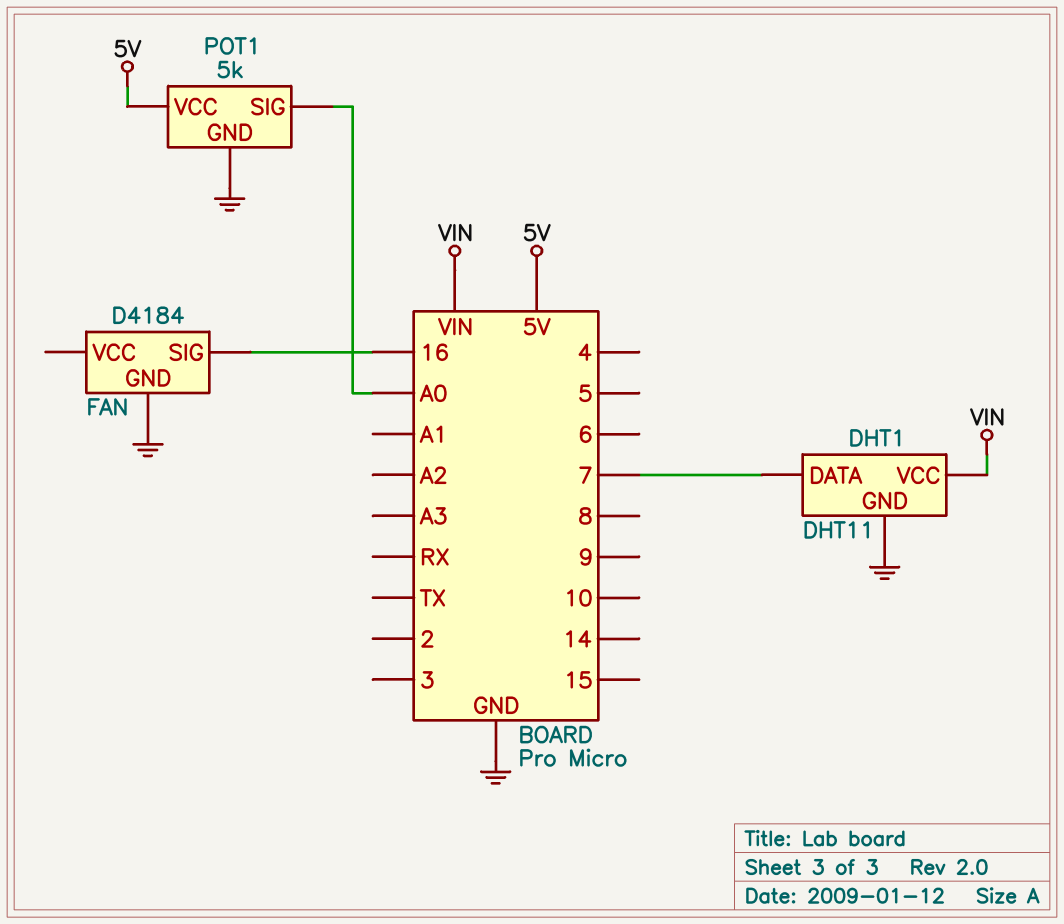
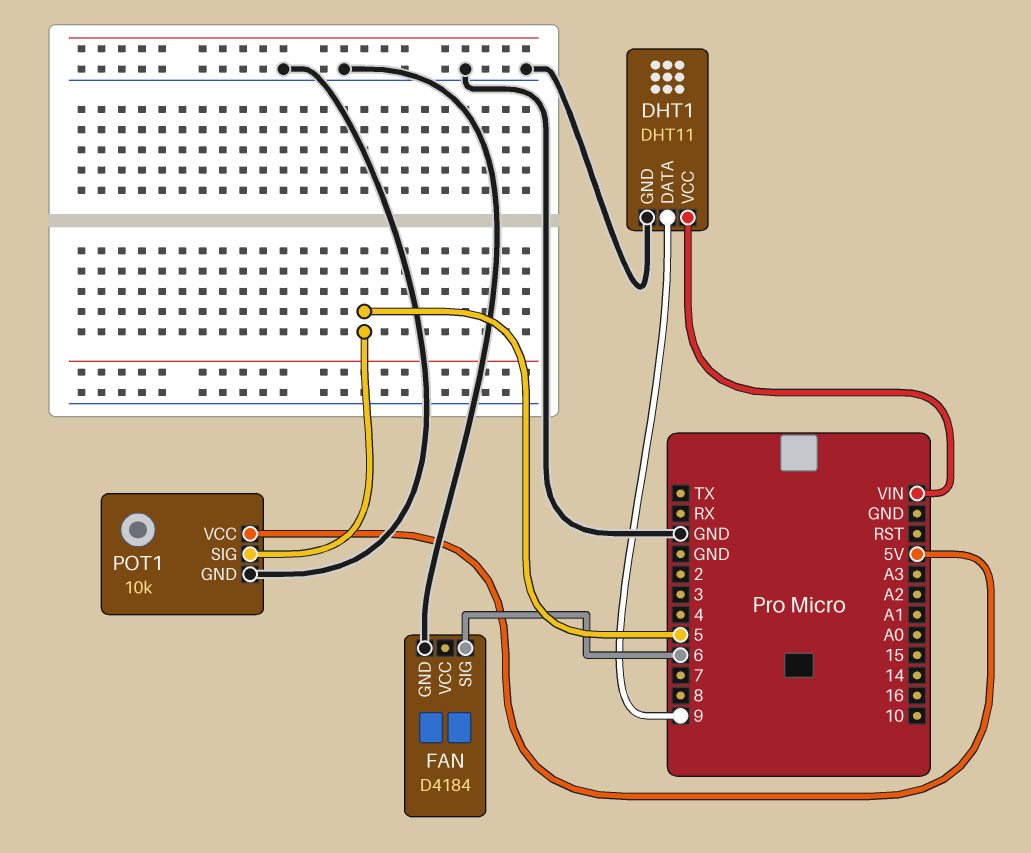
DHT1 pin DATA: 7 -> 9
FAN pin SIG: 16 -> 6
POT1: 5k -> 10k
POT1 pin SIG: A0 -> 5

